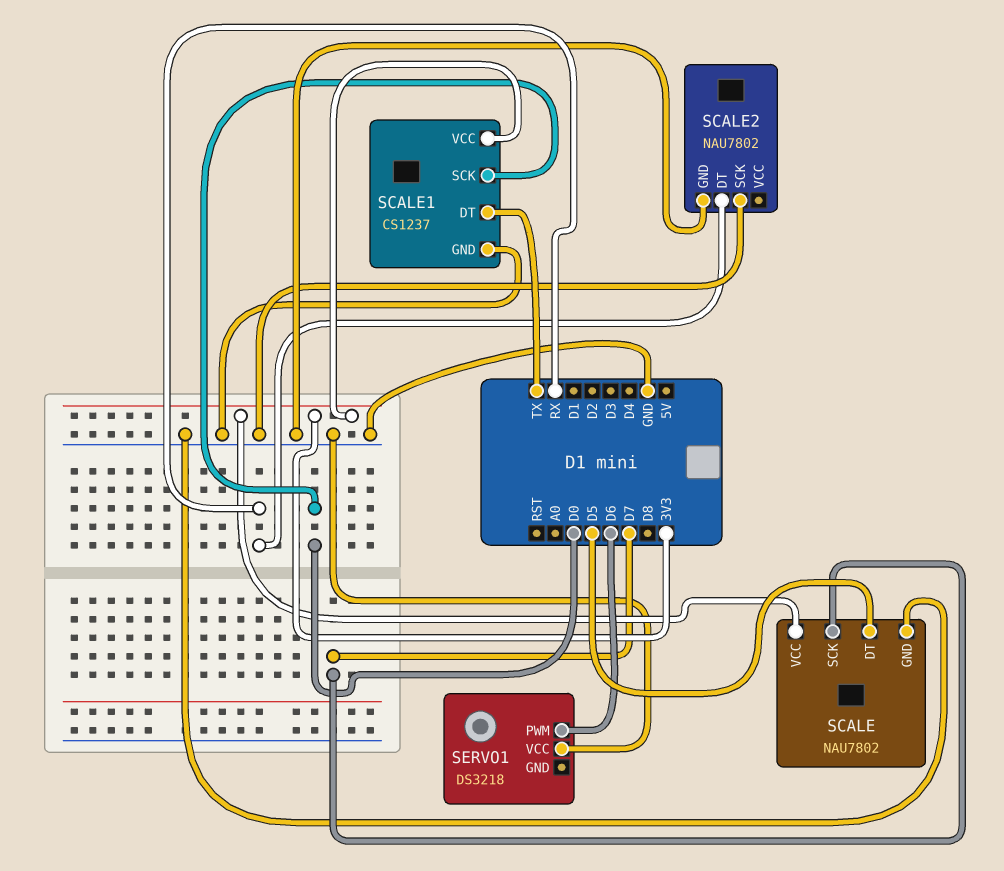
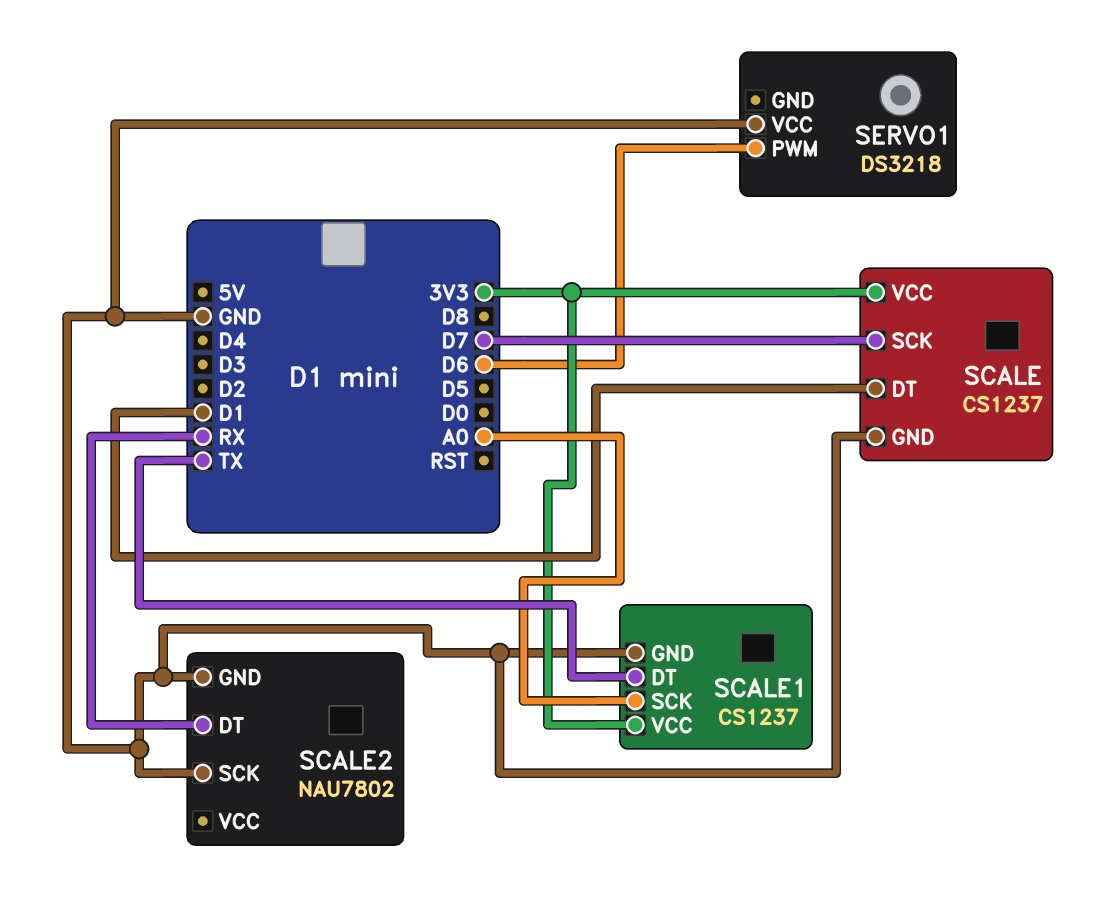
SCALE: NAU7802 -> CS1237
SCALE pin DT: D5 -> D1
SCALE1 pin SCK: D0 -> A0

